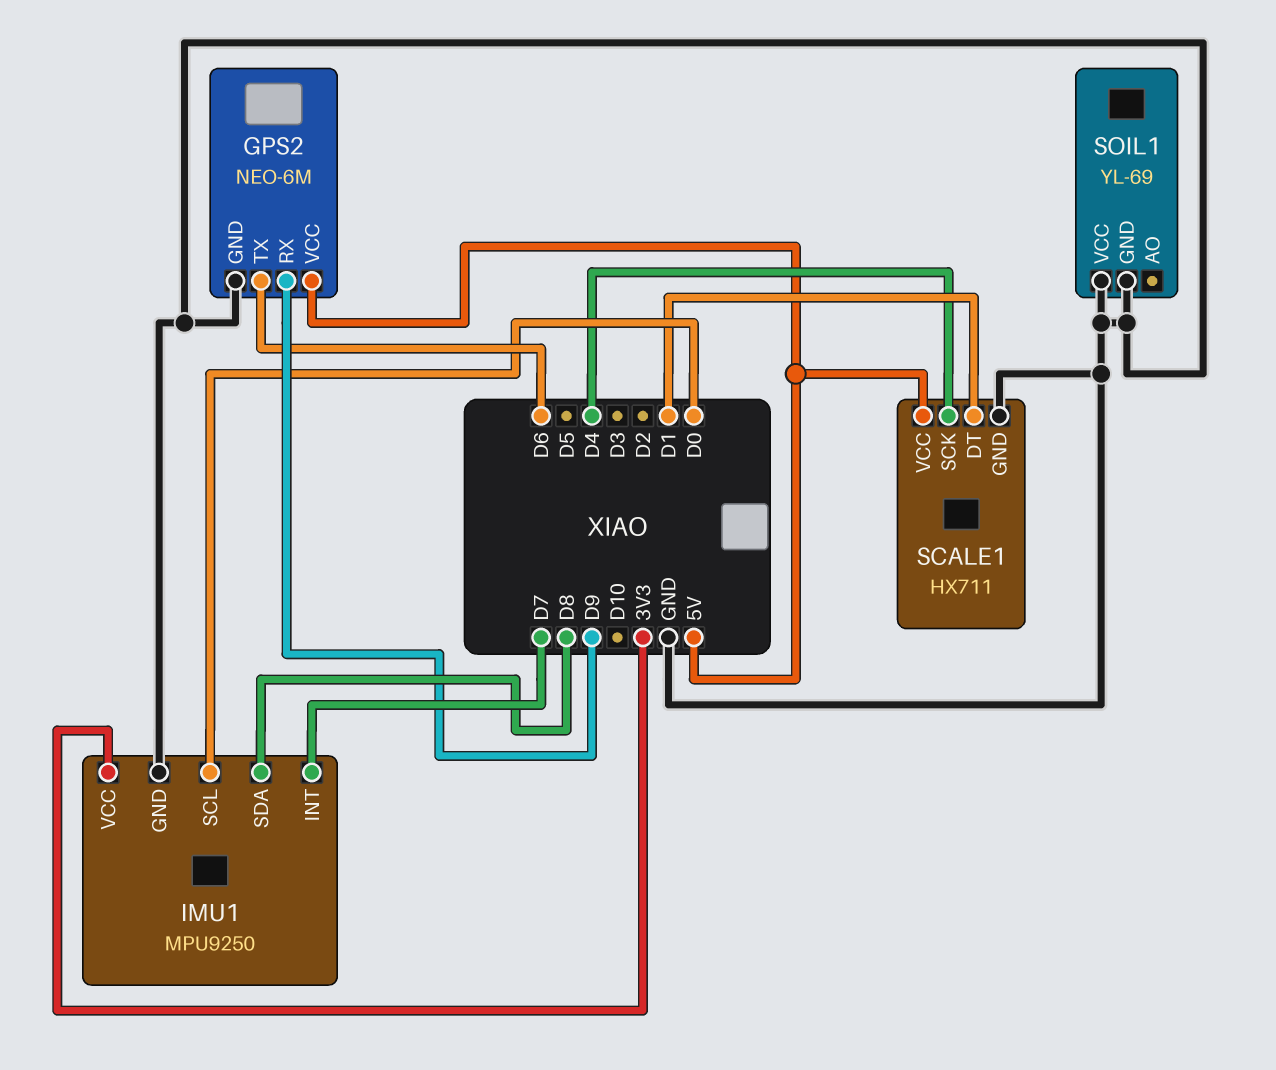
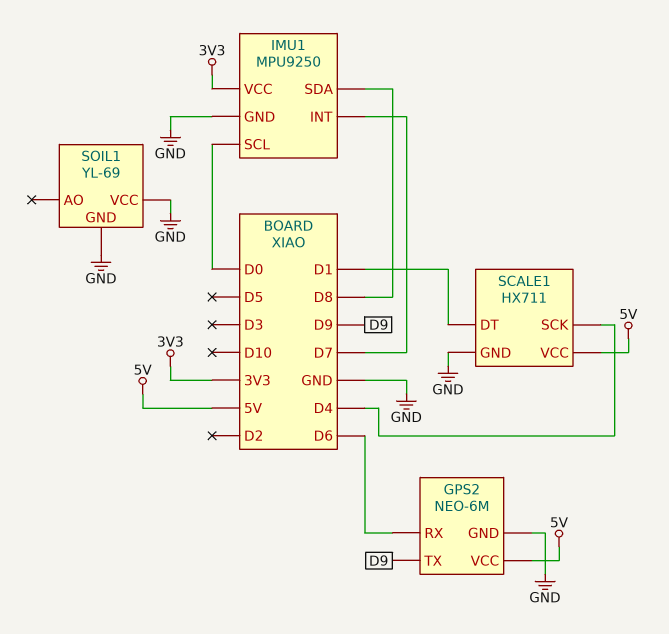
GPS2 pin RX: D9 -> D6
GPS2 pin TX: D6 -> D9

